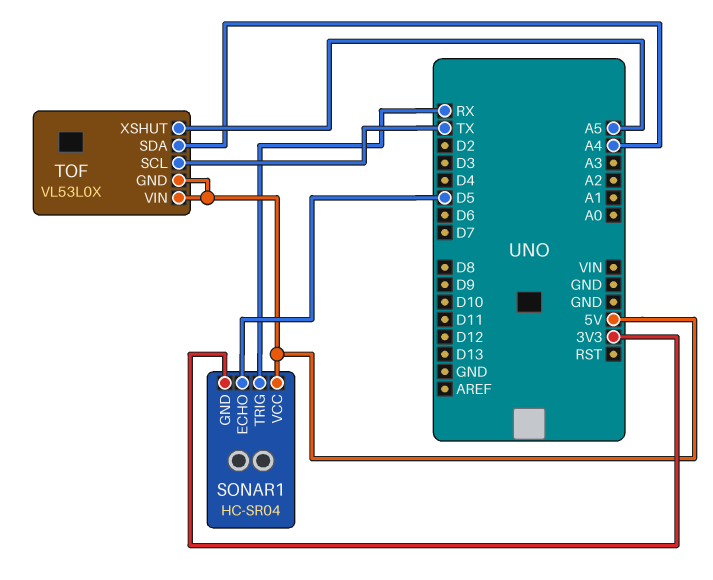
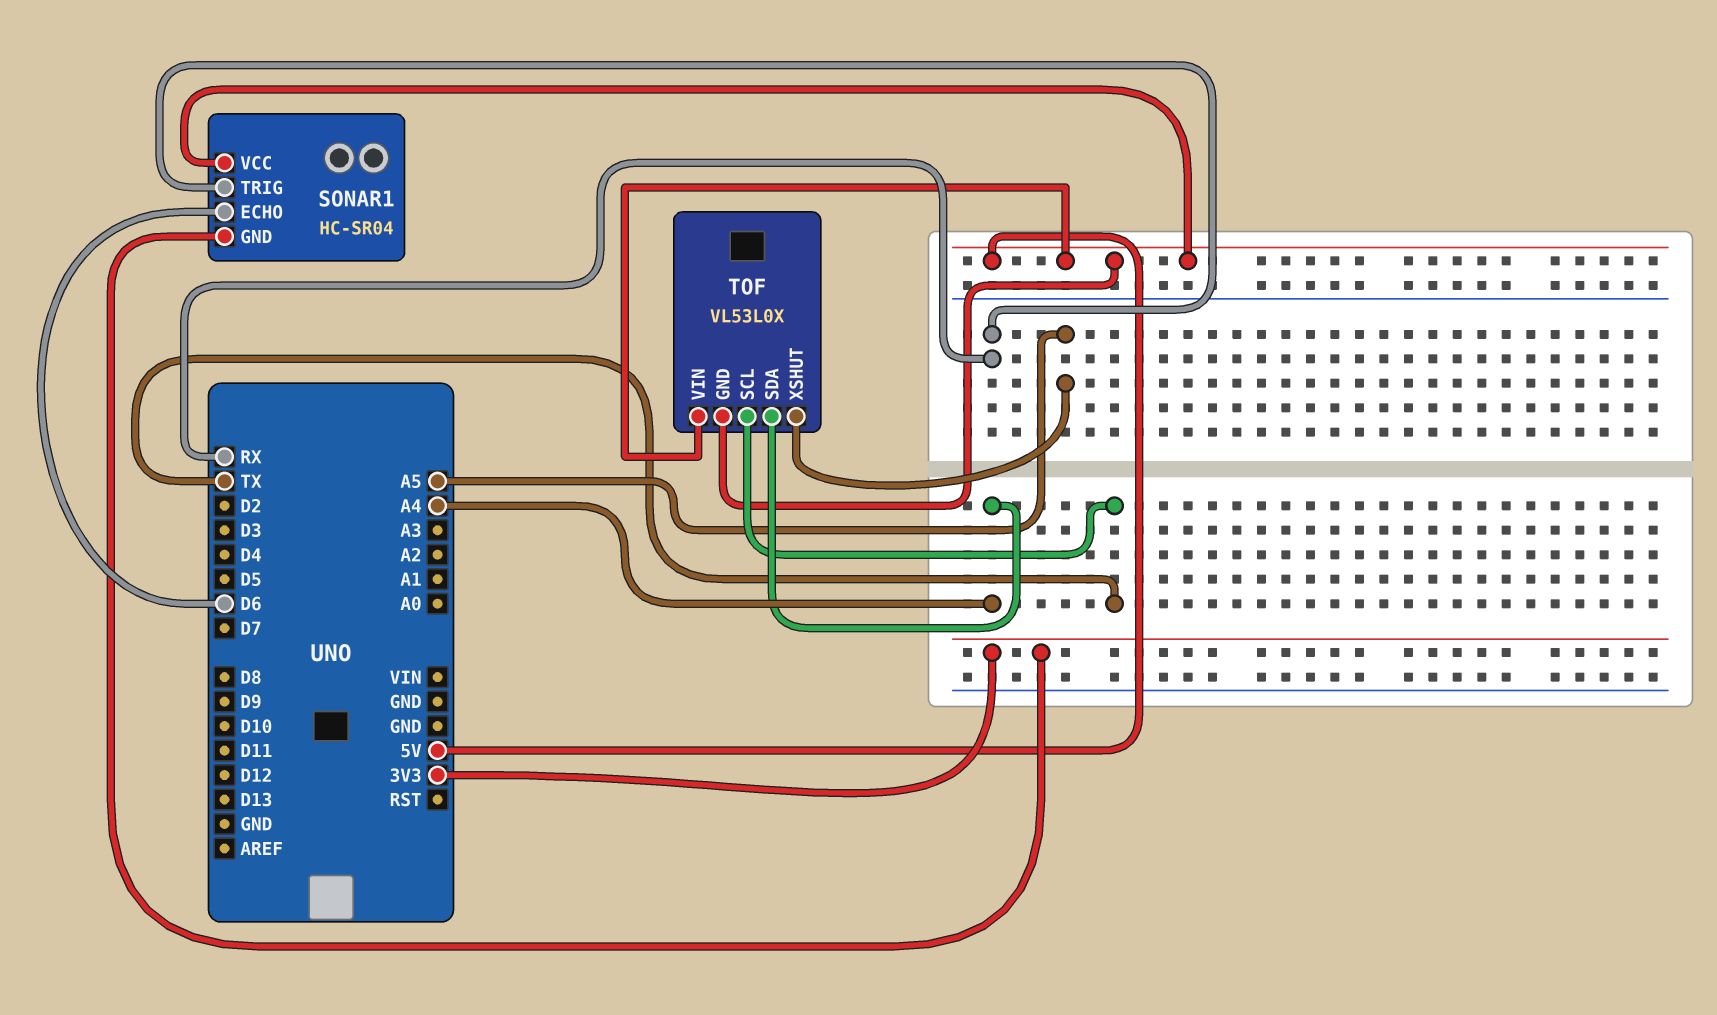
SONAR1 pin ECHO: D5 -> D6

